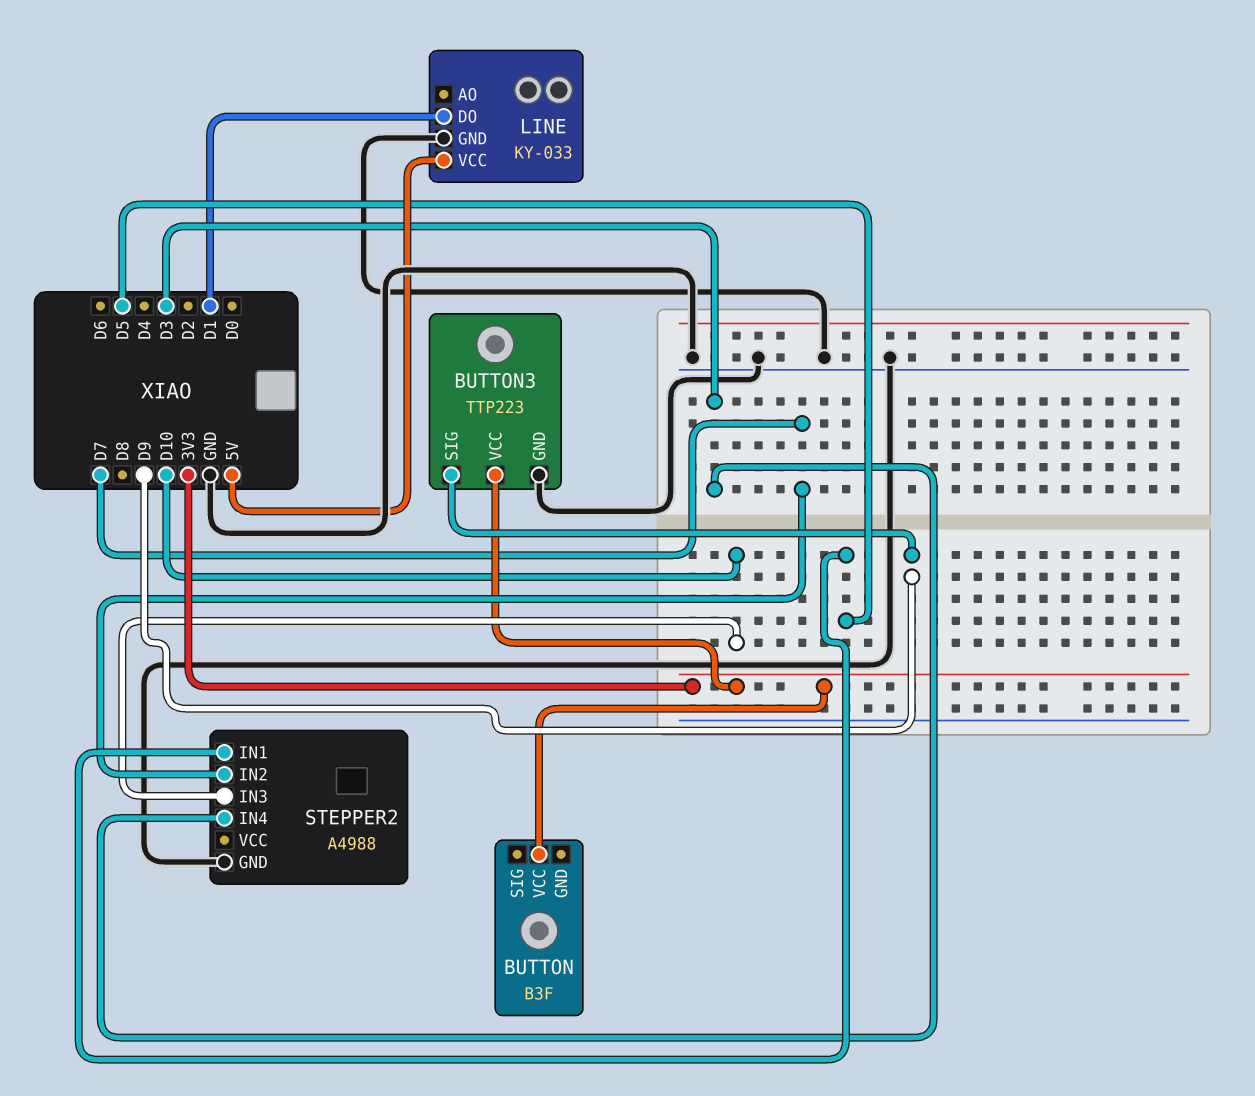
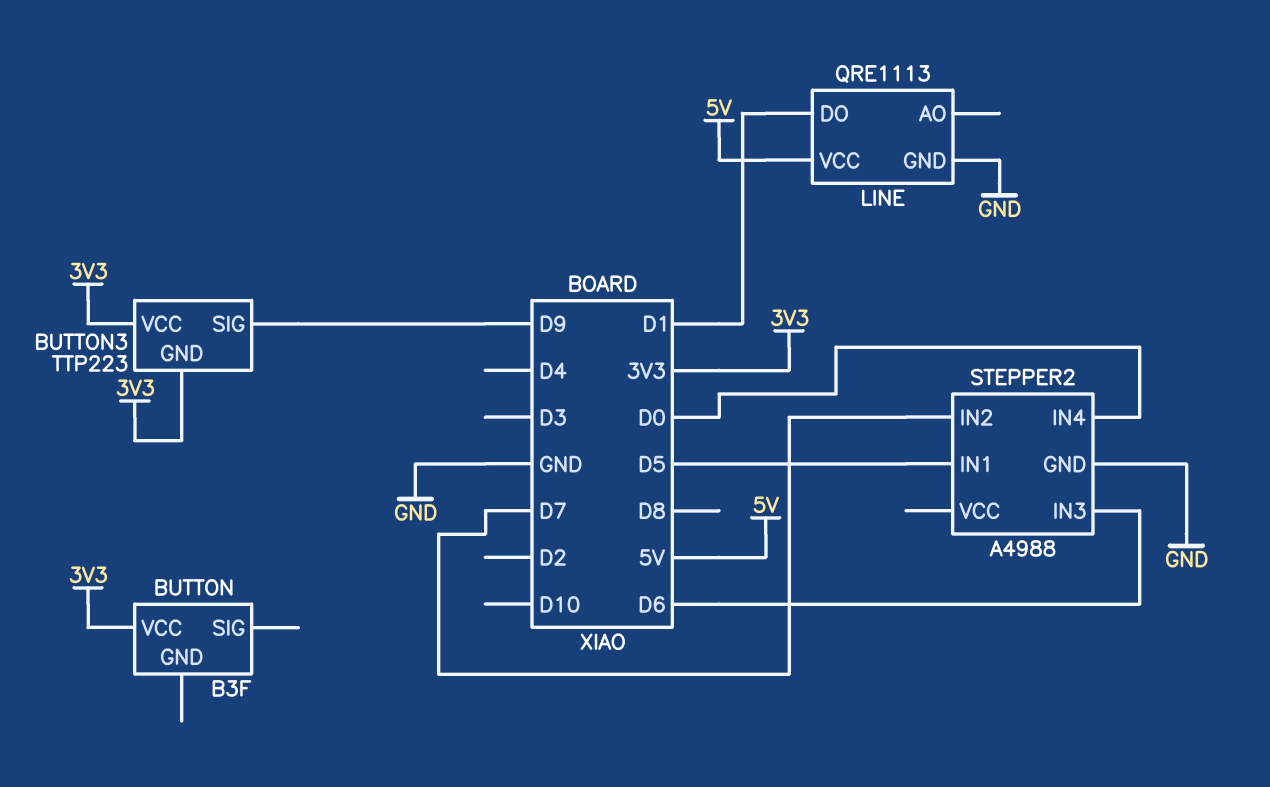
BUTTON3 pin GND: GND -> 3V3
LINE: KY-033 -> QRE1113
STEPPER2 pin IN3: D10 -> D6
STEPPER2 pin IN4: D3 -> D0

